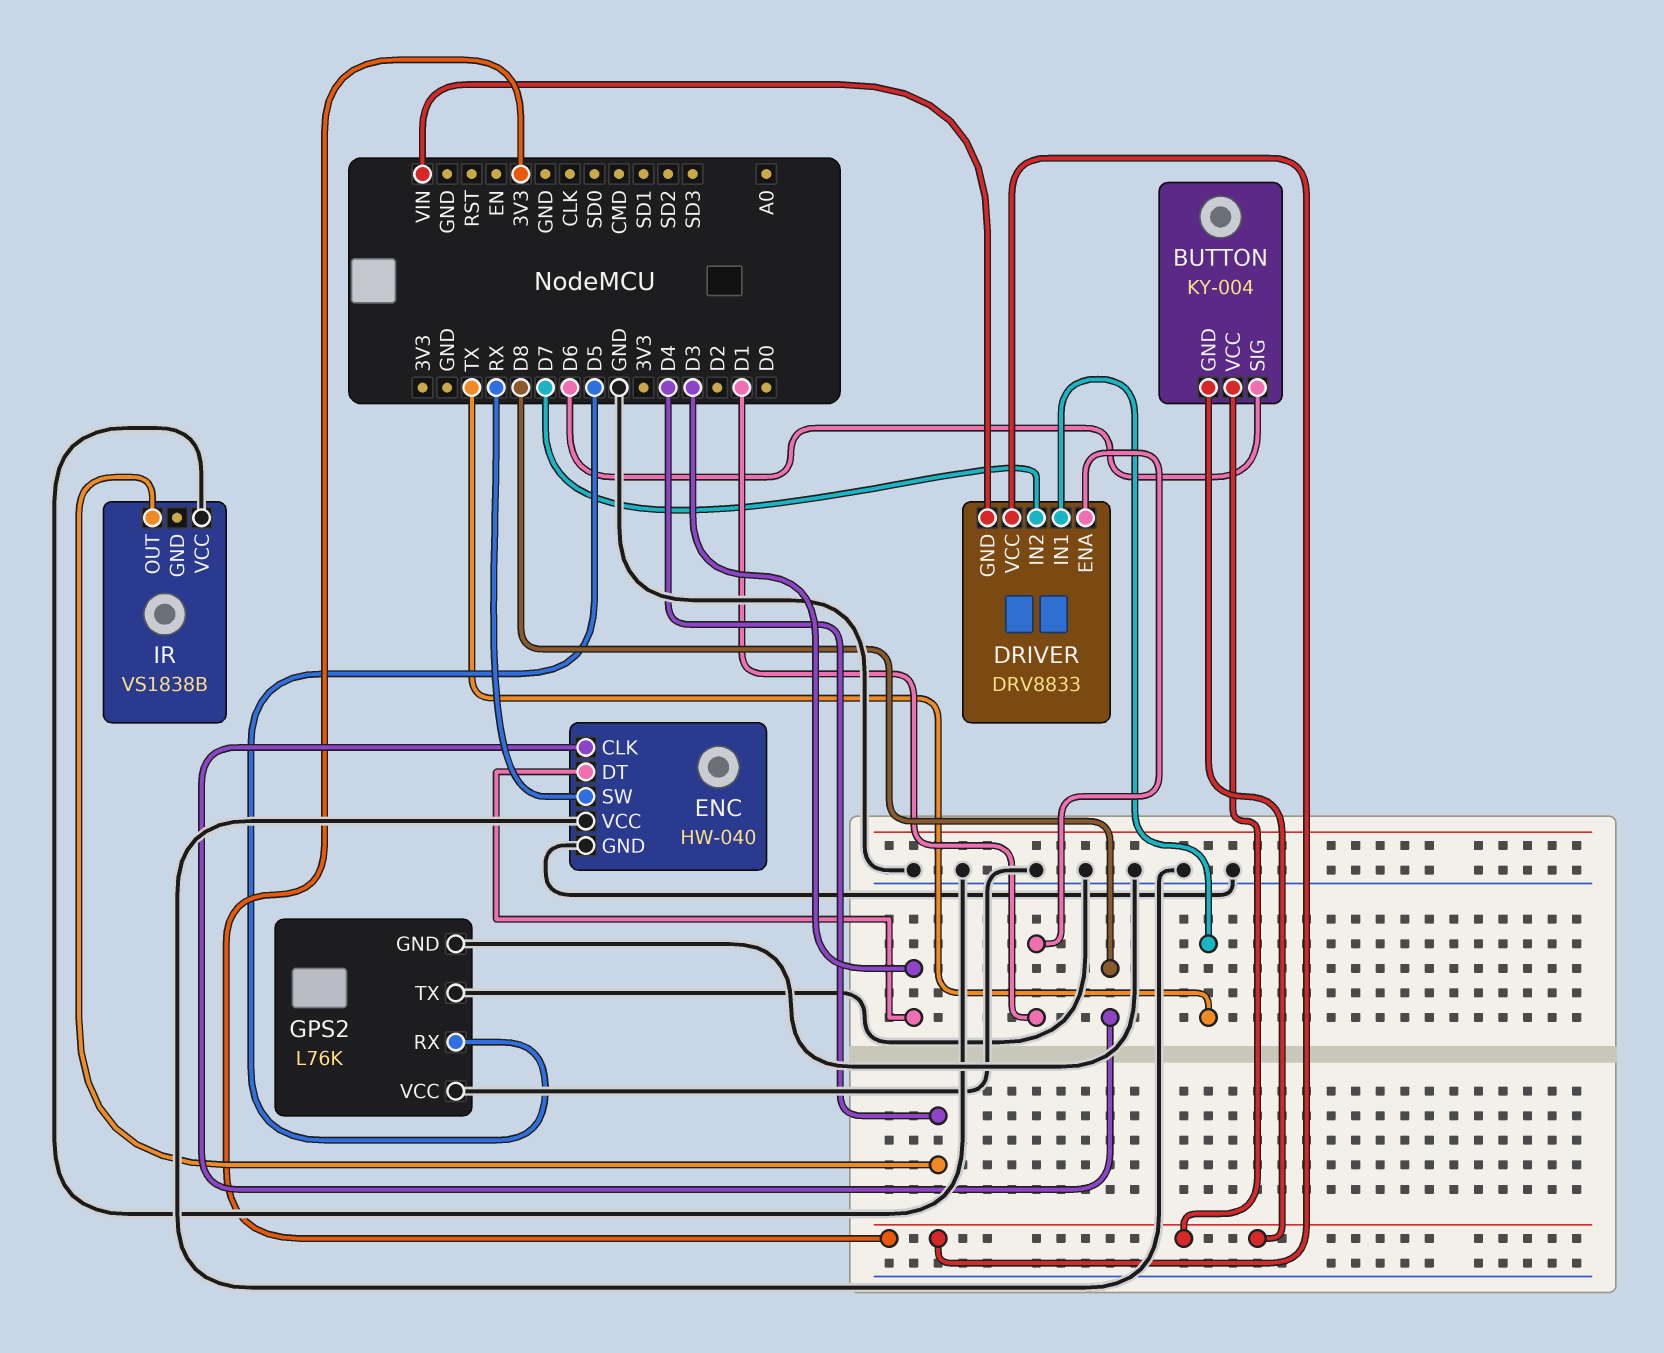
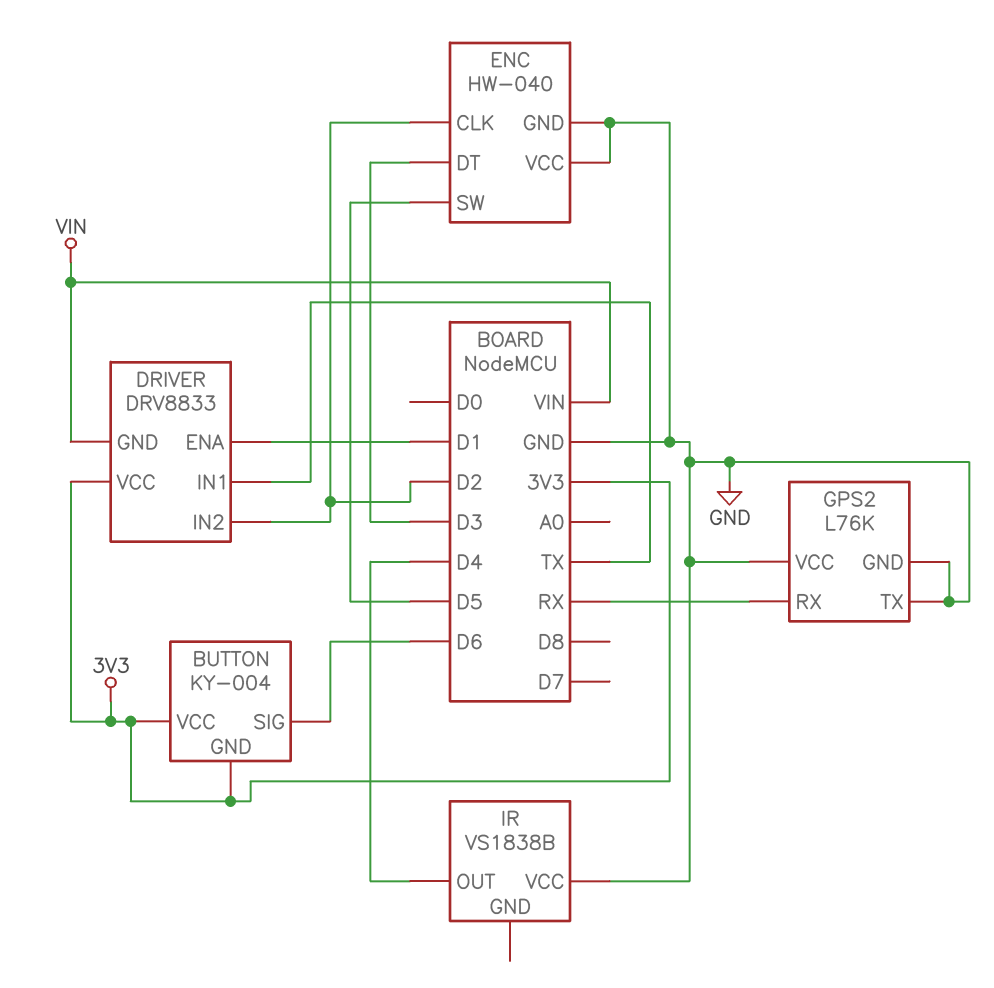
DRIVER pin IN2: D7 -> D2
ENC pin CLK: D8 -> D2
ENC pin SW: RX -> D5
GPS2 pin RX: D5 -> RX

